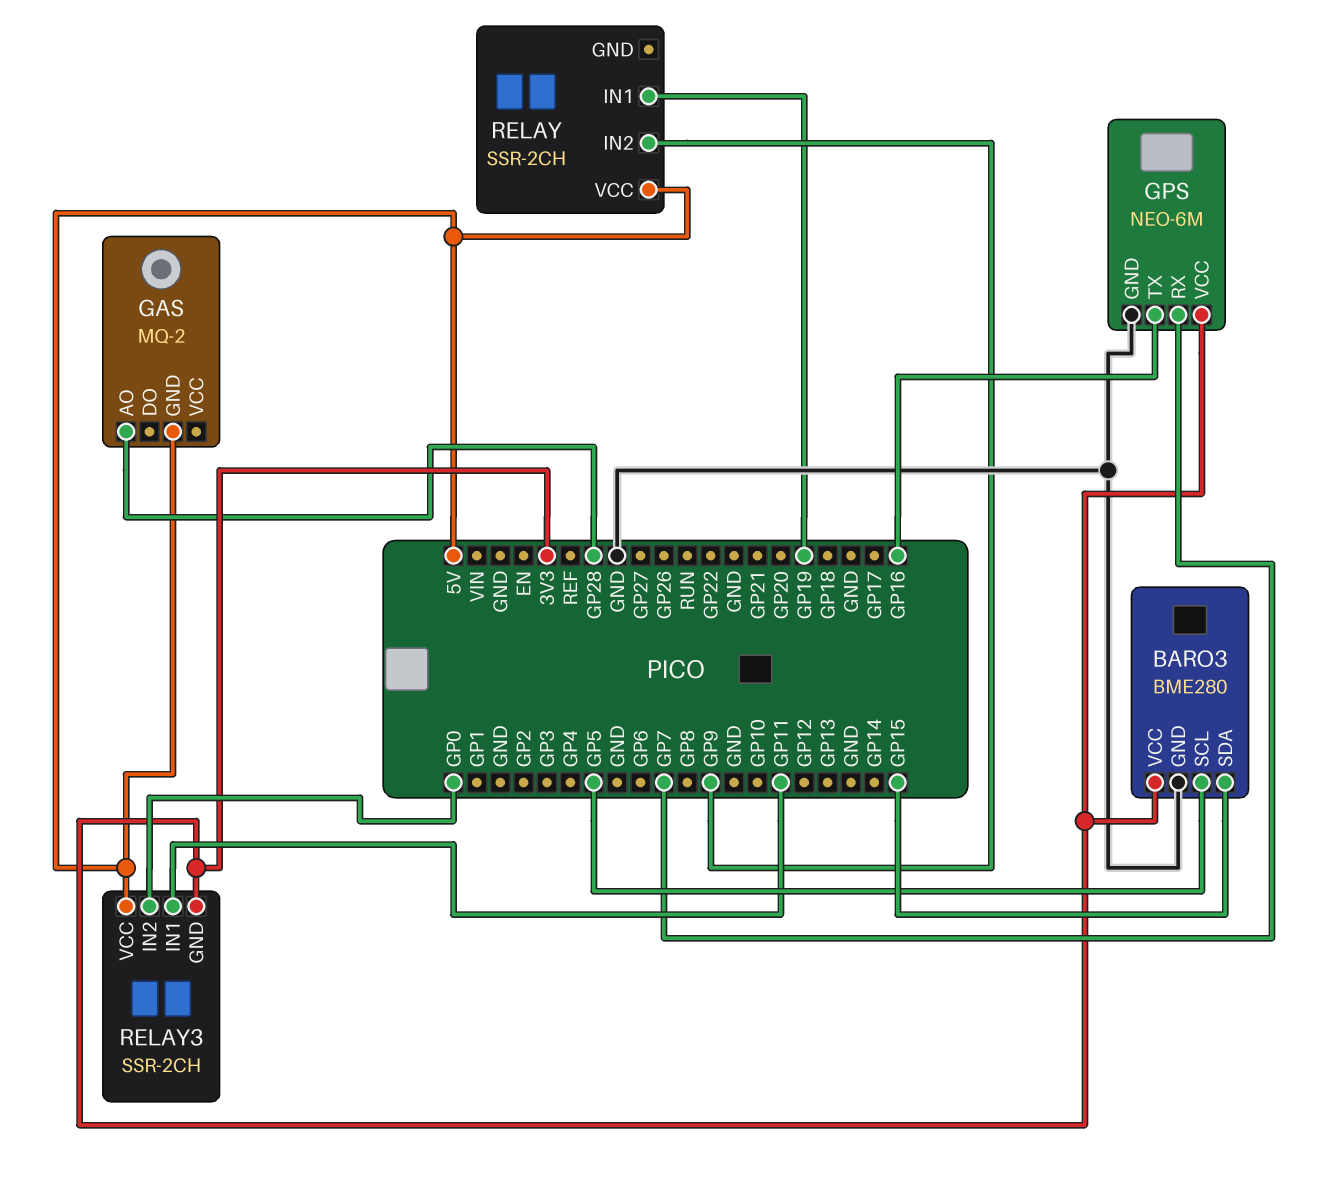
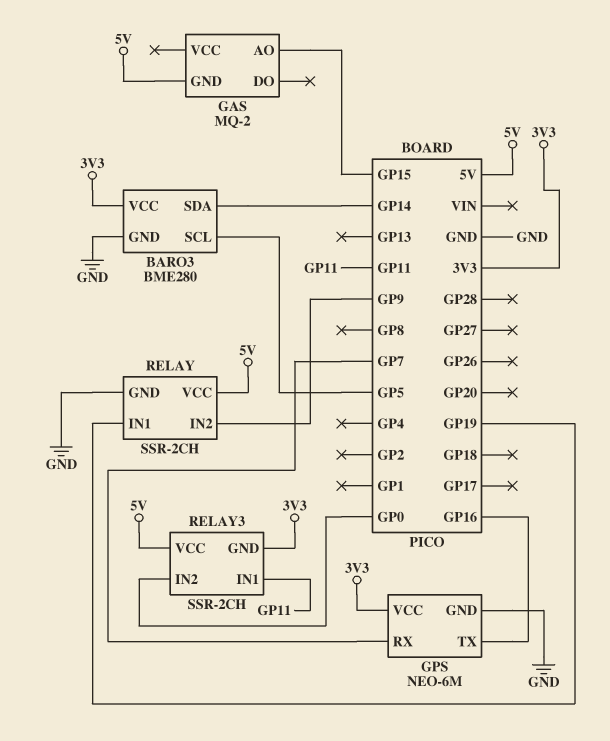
BARO3 pin SDA: GP15 -> GP14
GAS pin AO: GP28 -> GP15
RELAY pin GND: none -> GND

